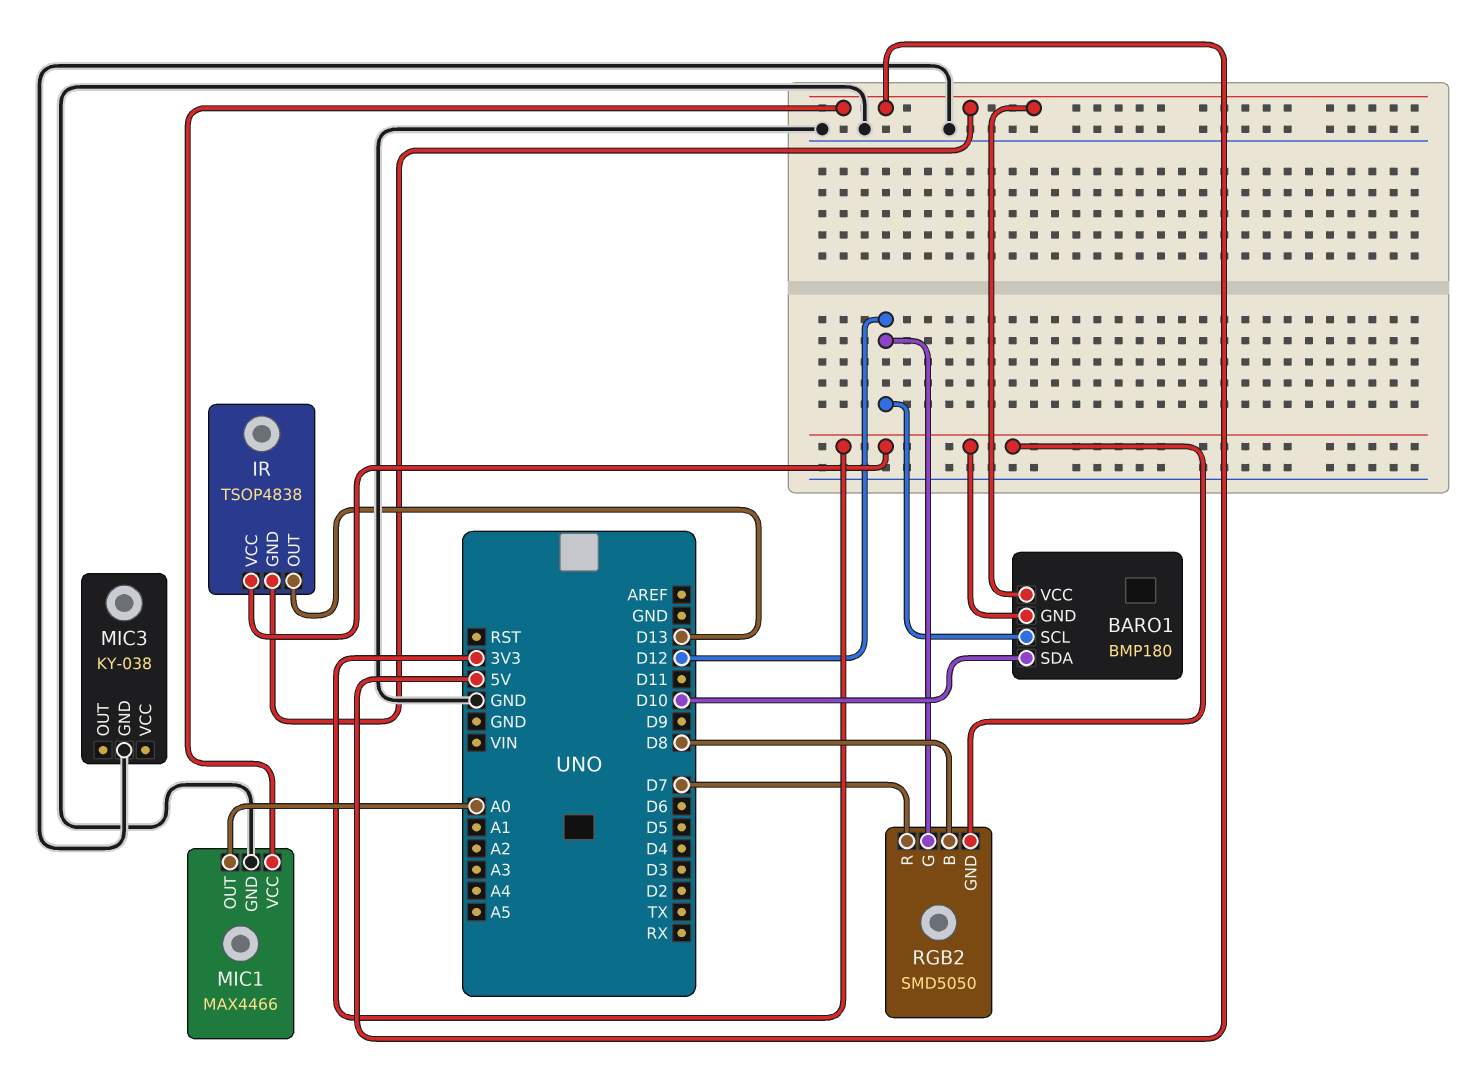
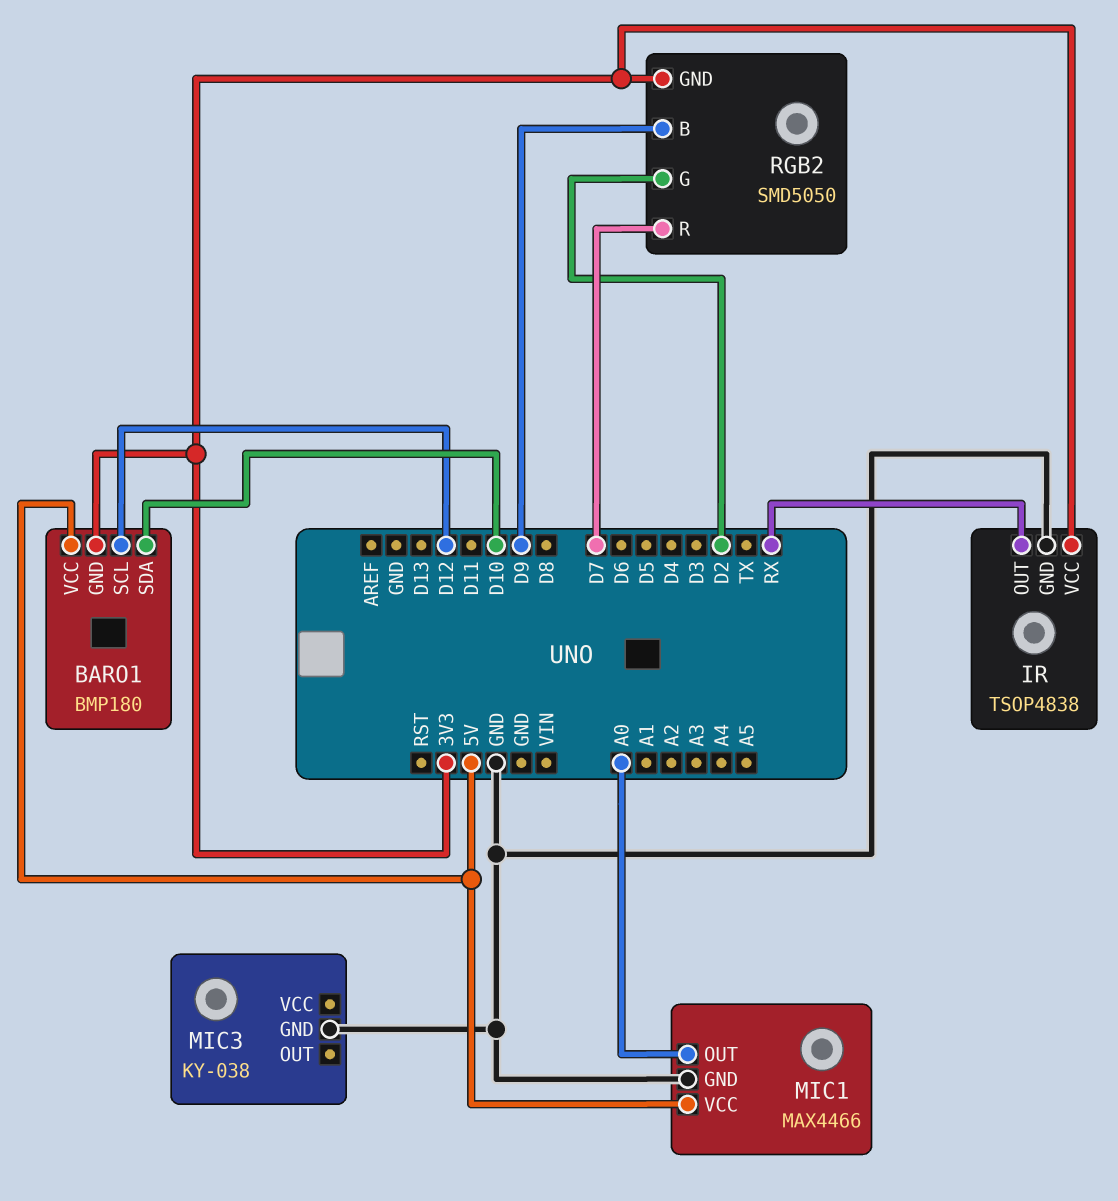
IR pin GND: 5V -> GND
IR pin OUT: D13 -> RX
RGB2 pin B: D8 -> D9
RGB2 pin G: D12 -> D2

